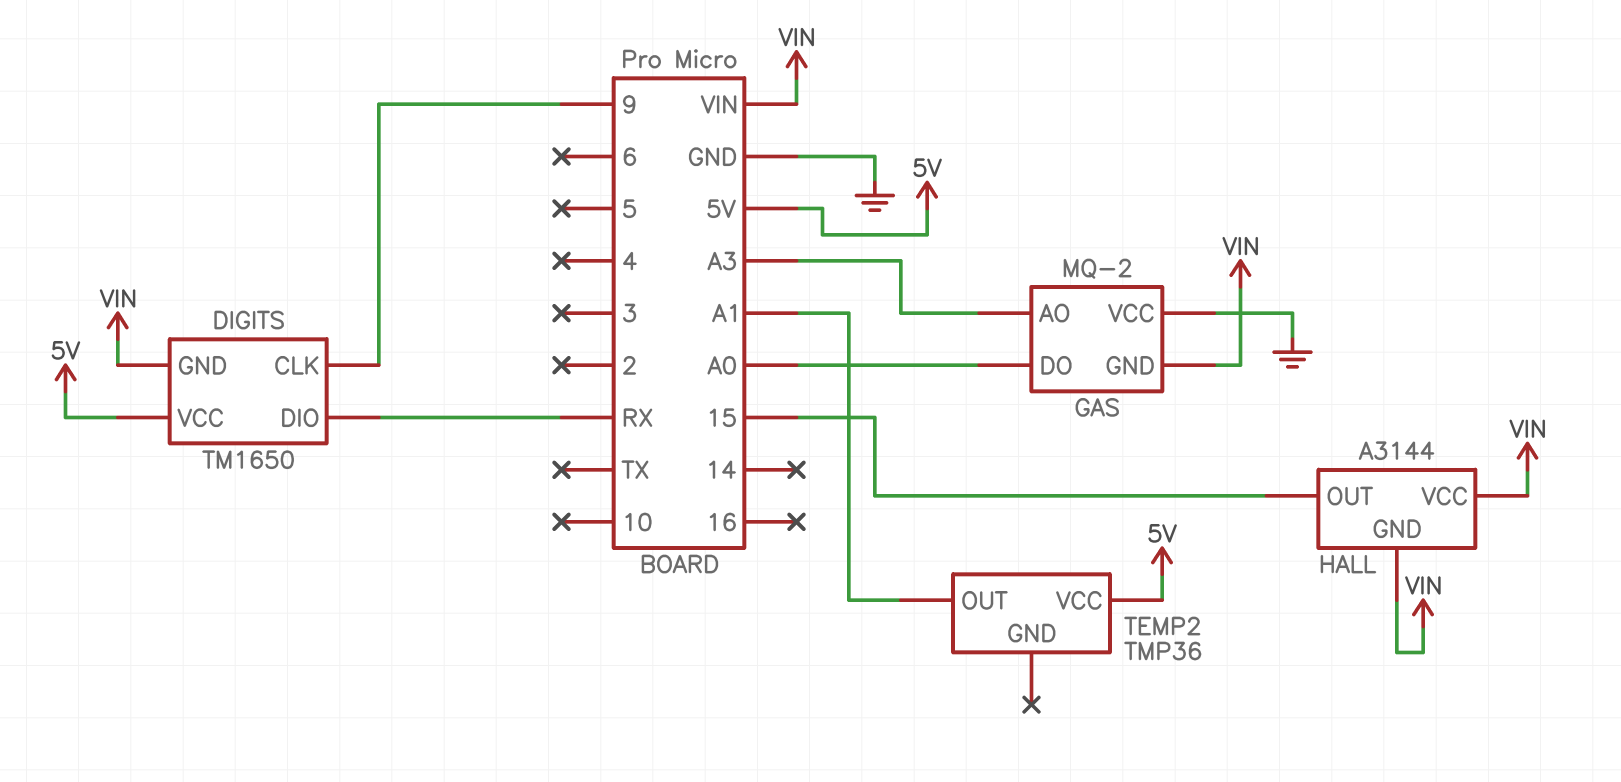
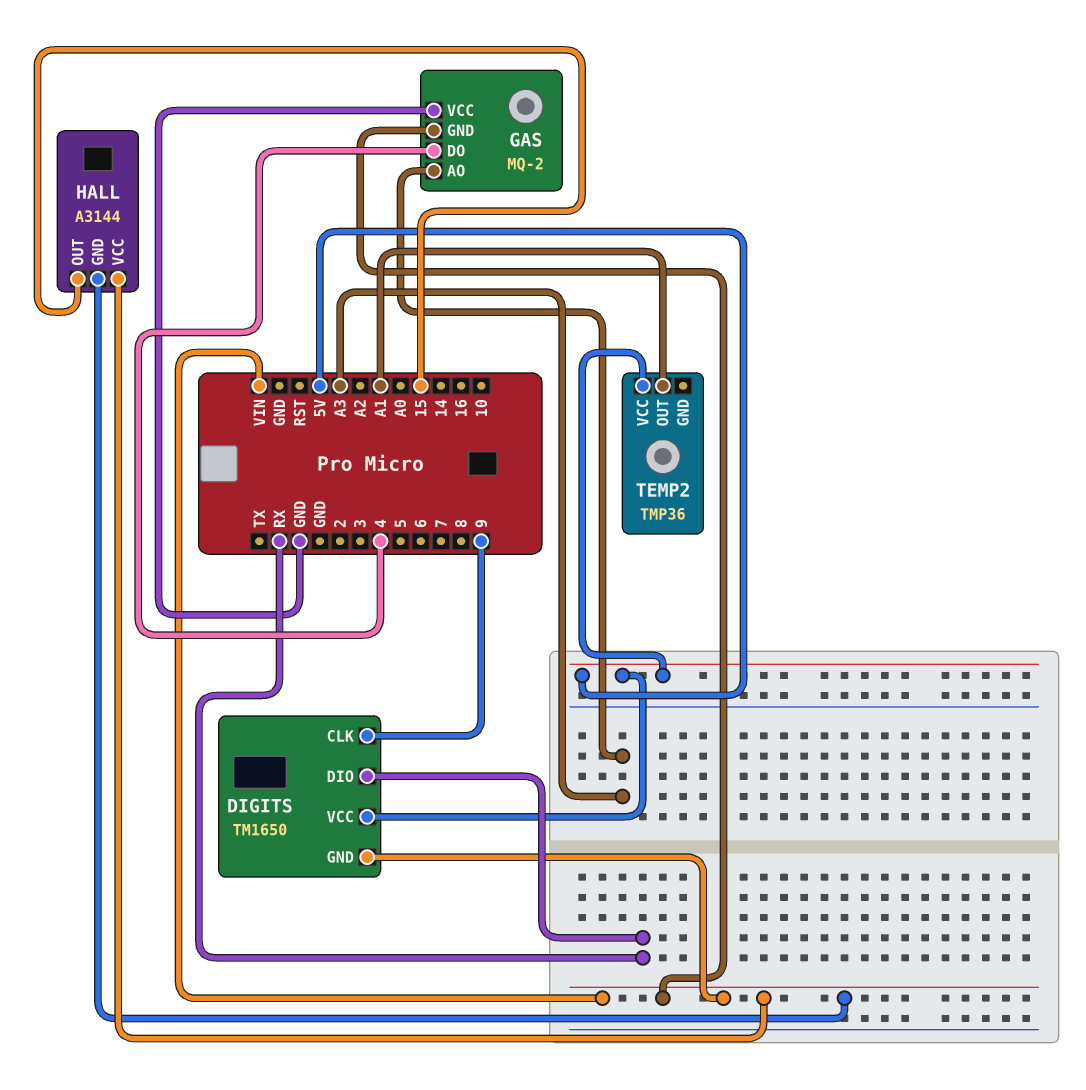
GAS pin DO: A0 -> 4

